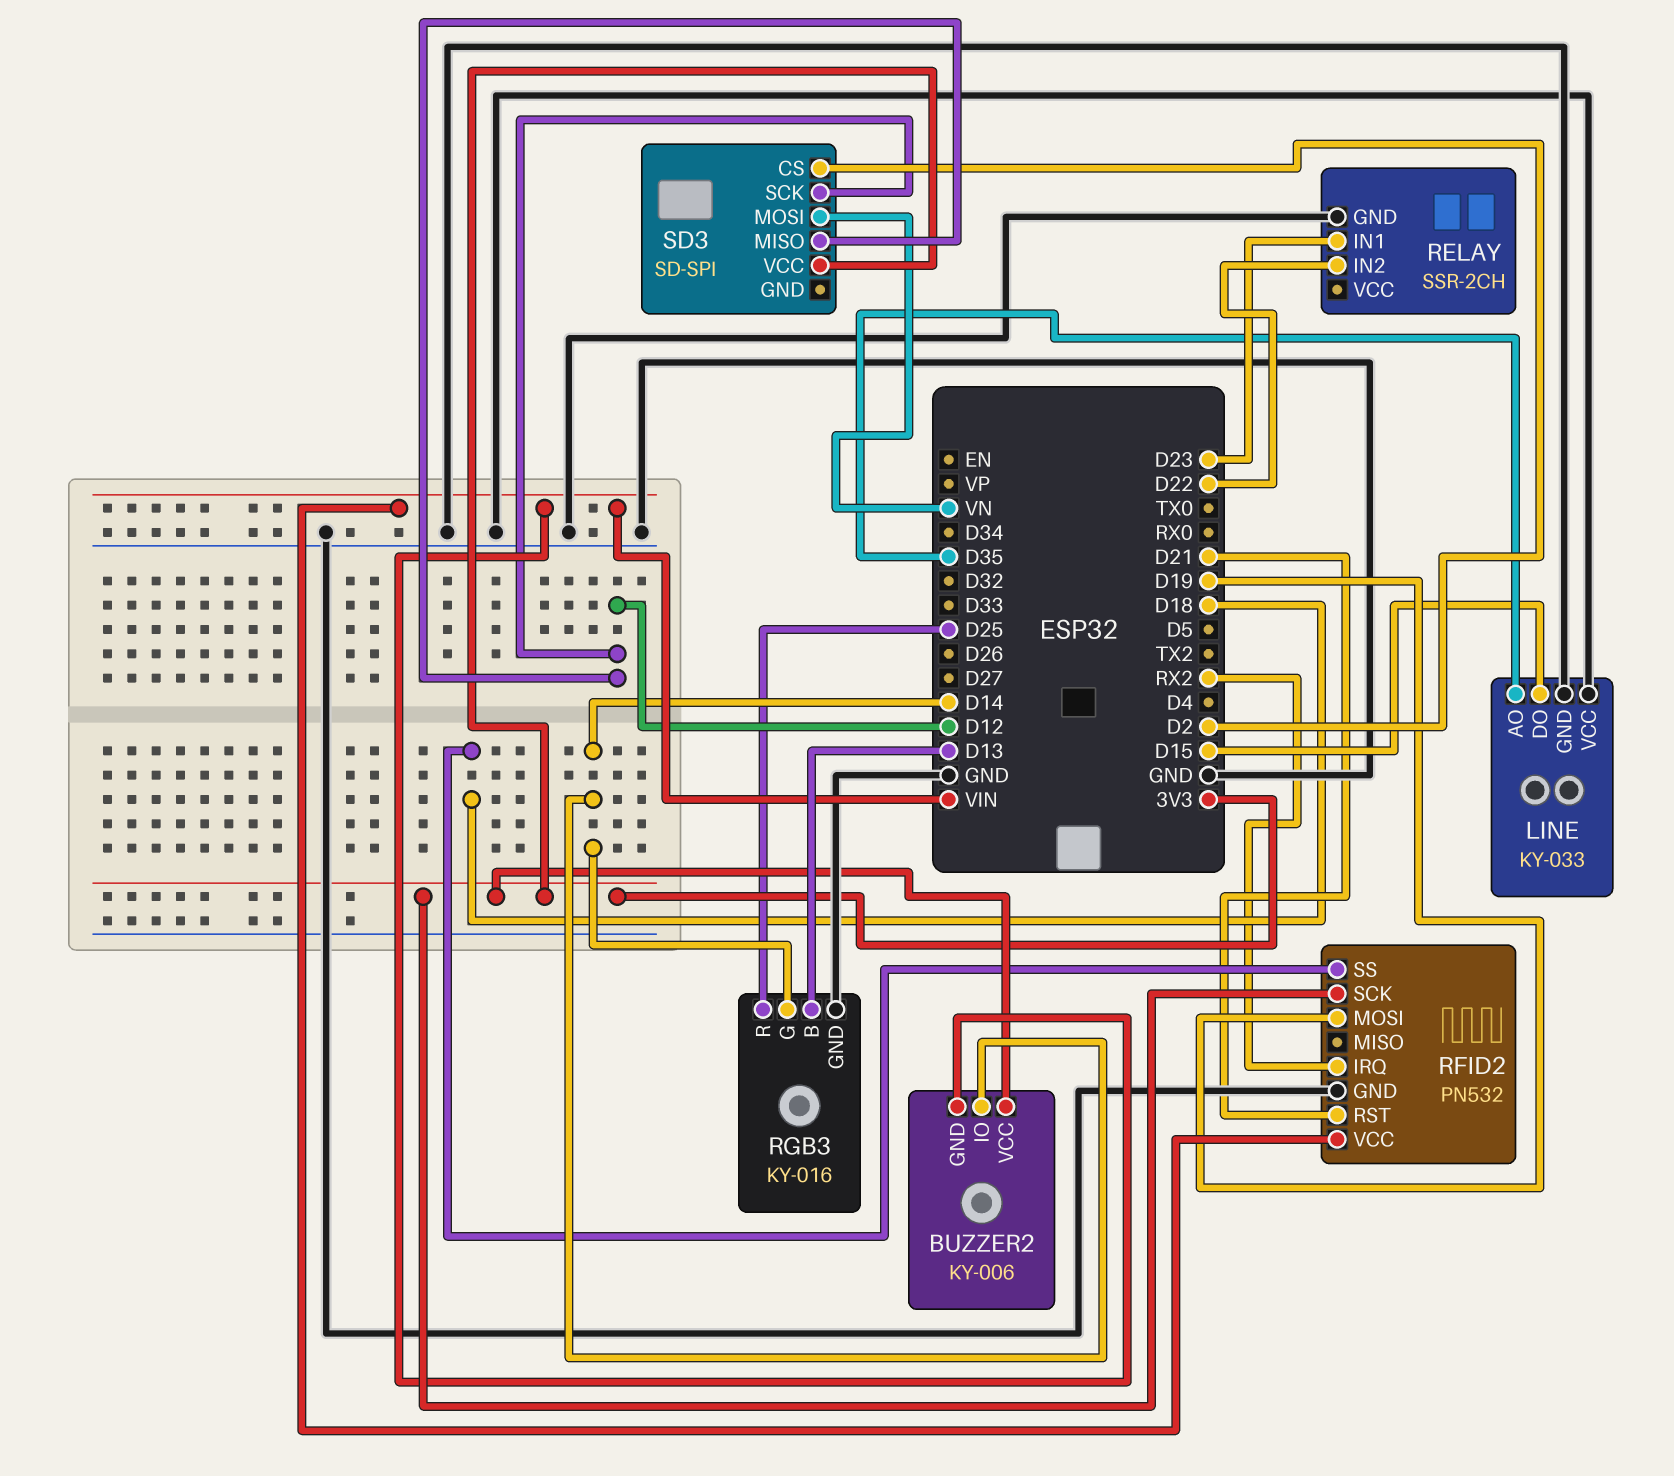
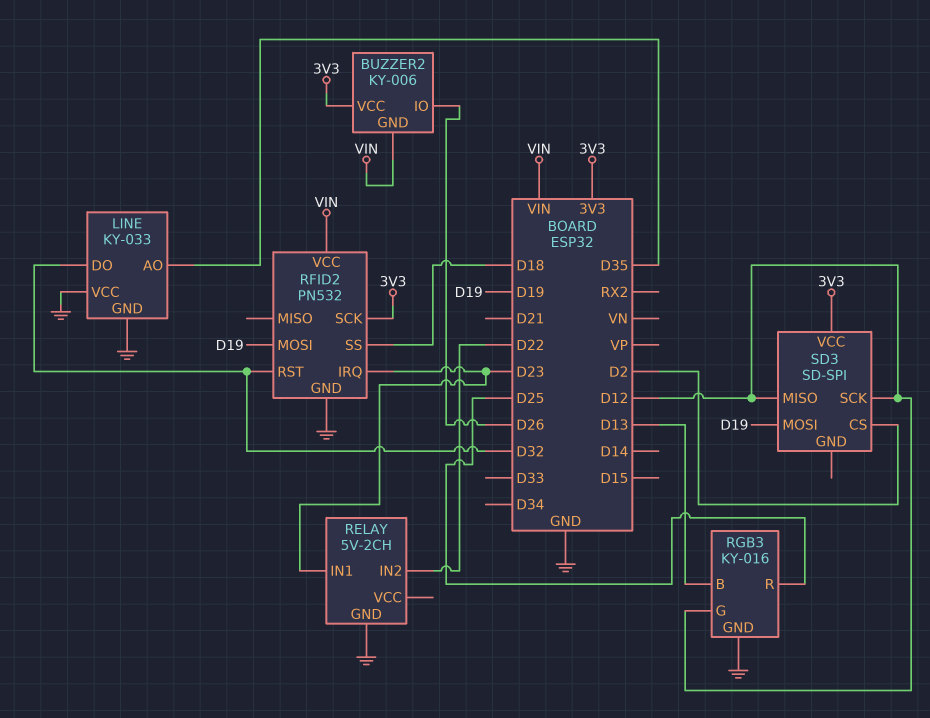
BUZZER2 pin IO: D14 -> D26
LINE pin DO: D15 -> D32
RELAY: SSR-2CH -> 5V-2CH
RFID2 pin IRQ: RX2 -> D23
RFID2 pin RST: D21 -> D32
RGB3 pin G: D14 -> D12
SD3 pin MOSI: VN -> D19

